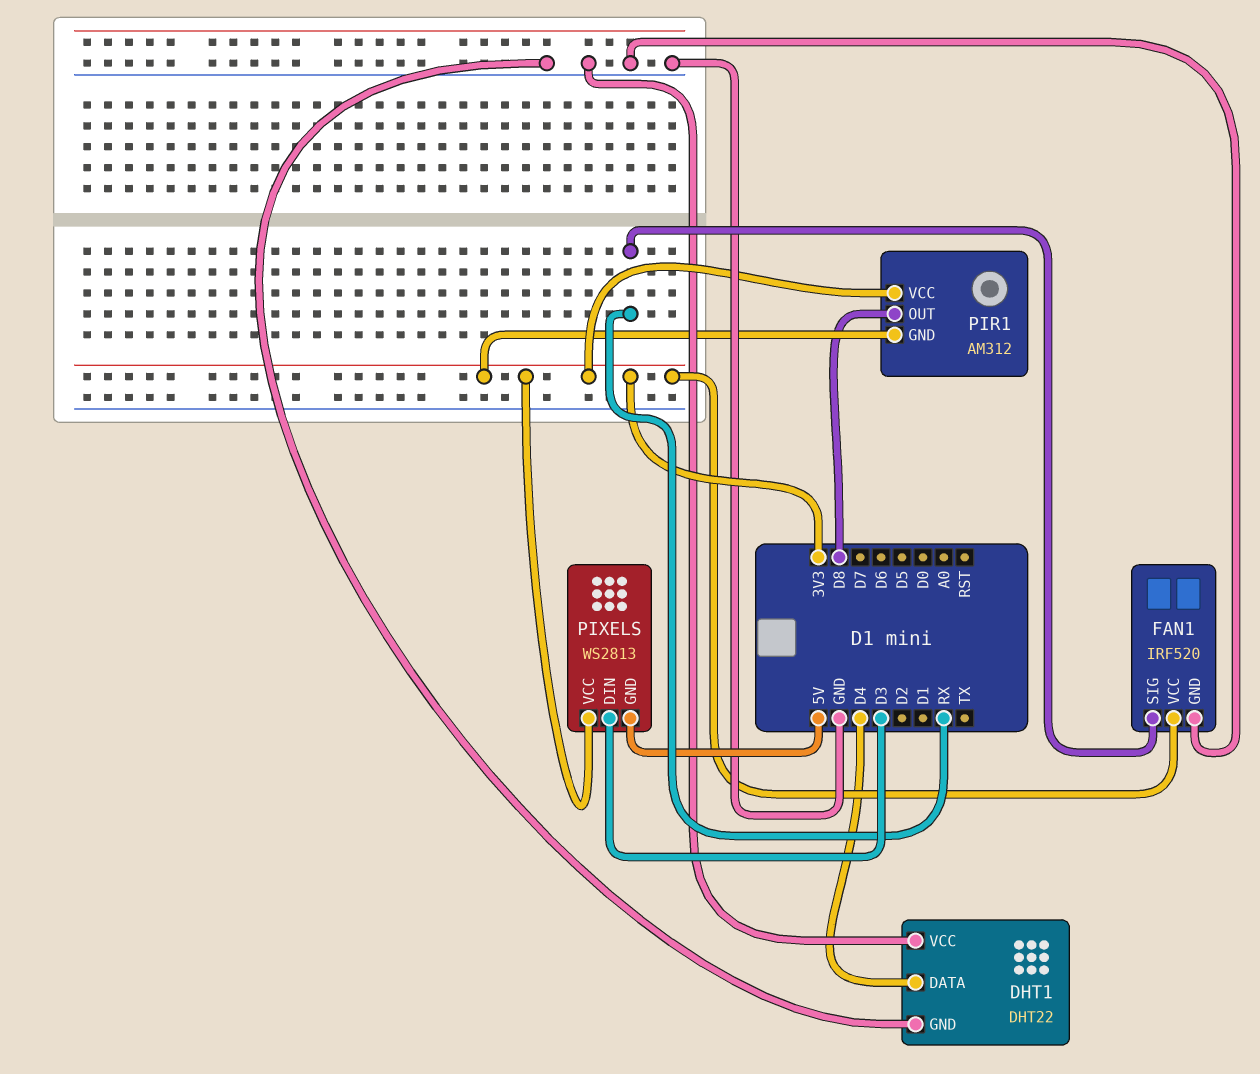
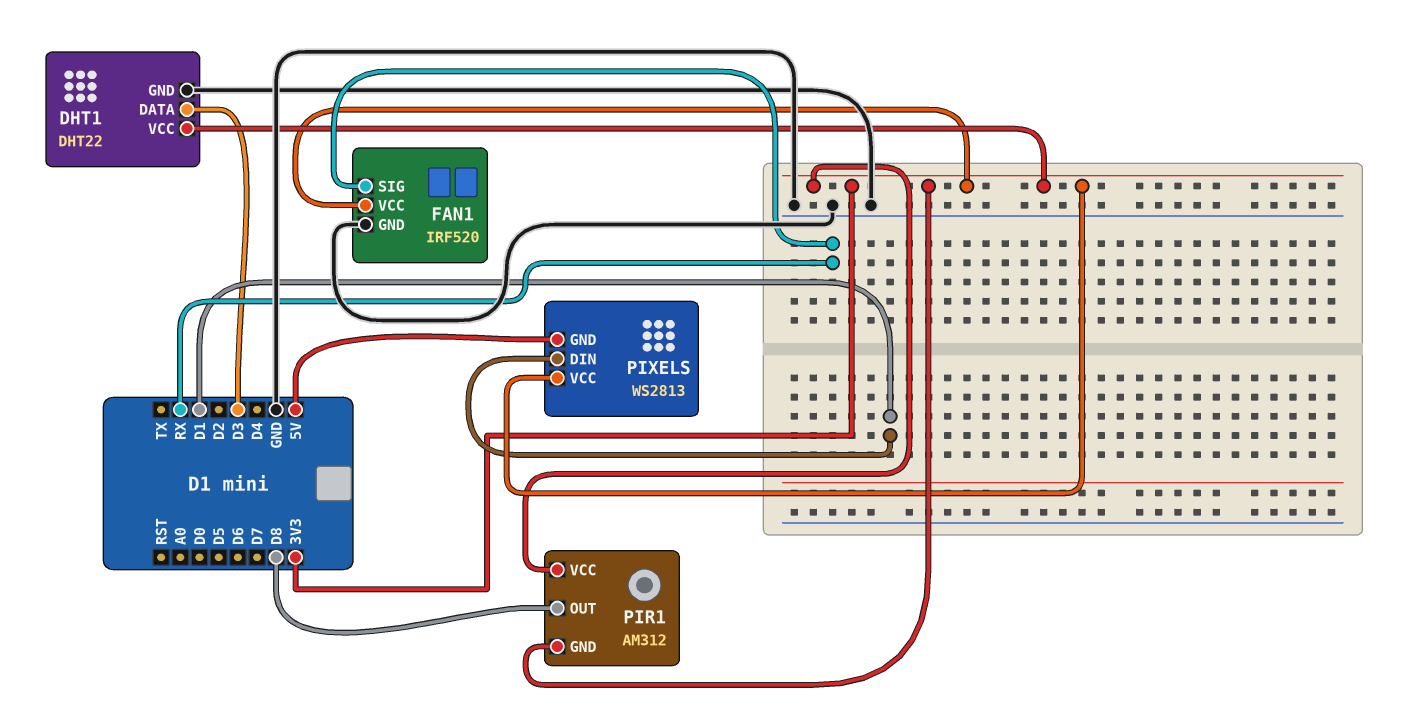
DHT1 pin DATA: D4 -> D3
DHT1 pin VCC: GND -> 3V3
PIXELS pin DIN: D3 -> D1

